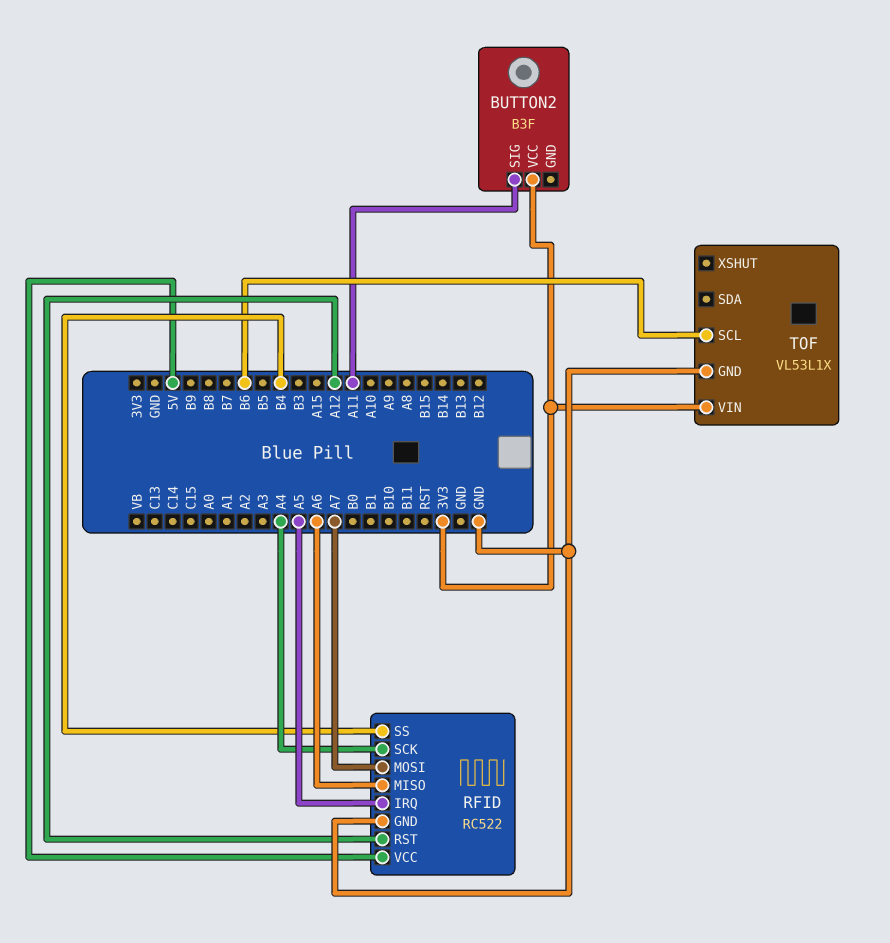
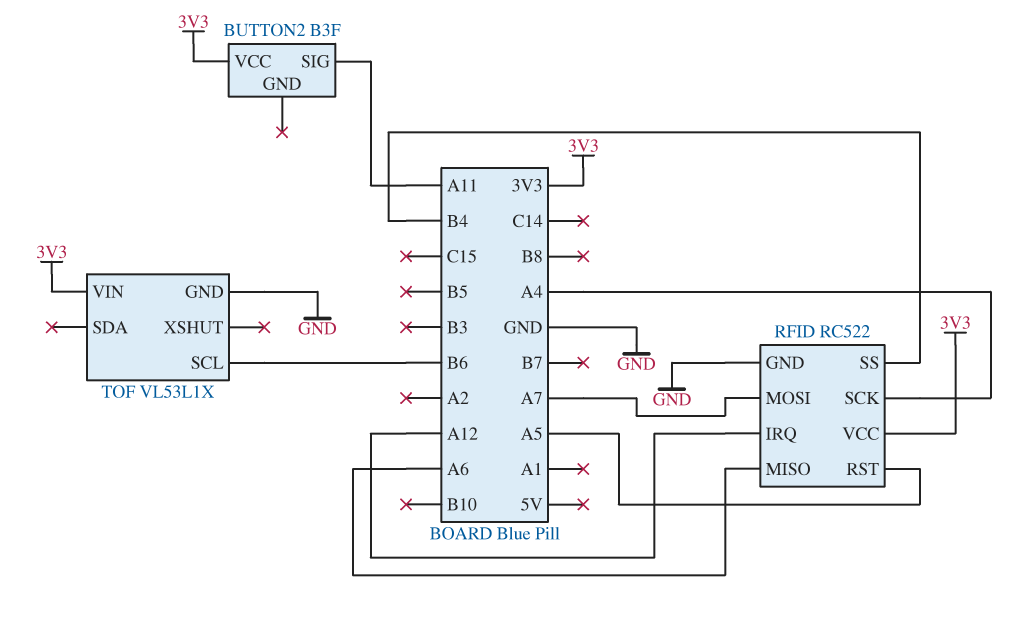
RFID pin IRQ: A5 -> A12
RFID pin RST: A12 -> A5
RFID pin VCC: 5V -> 3V3

